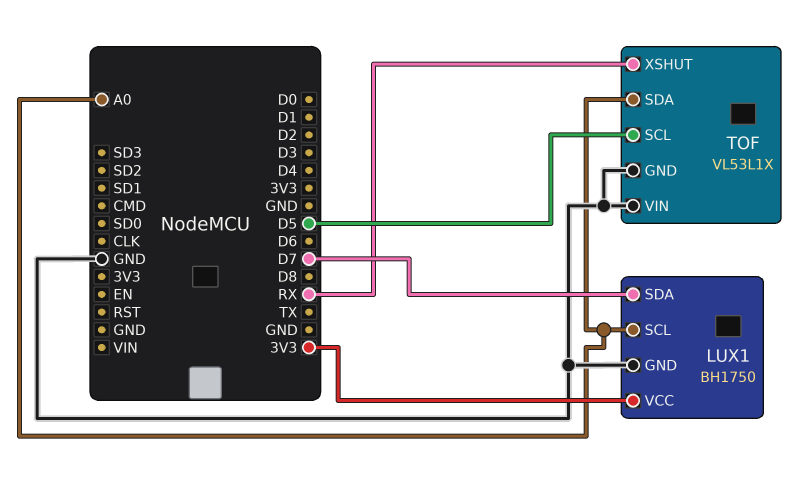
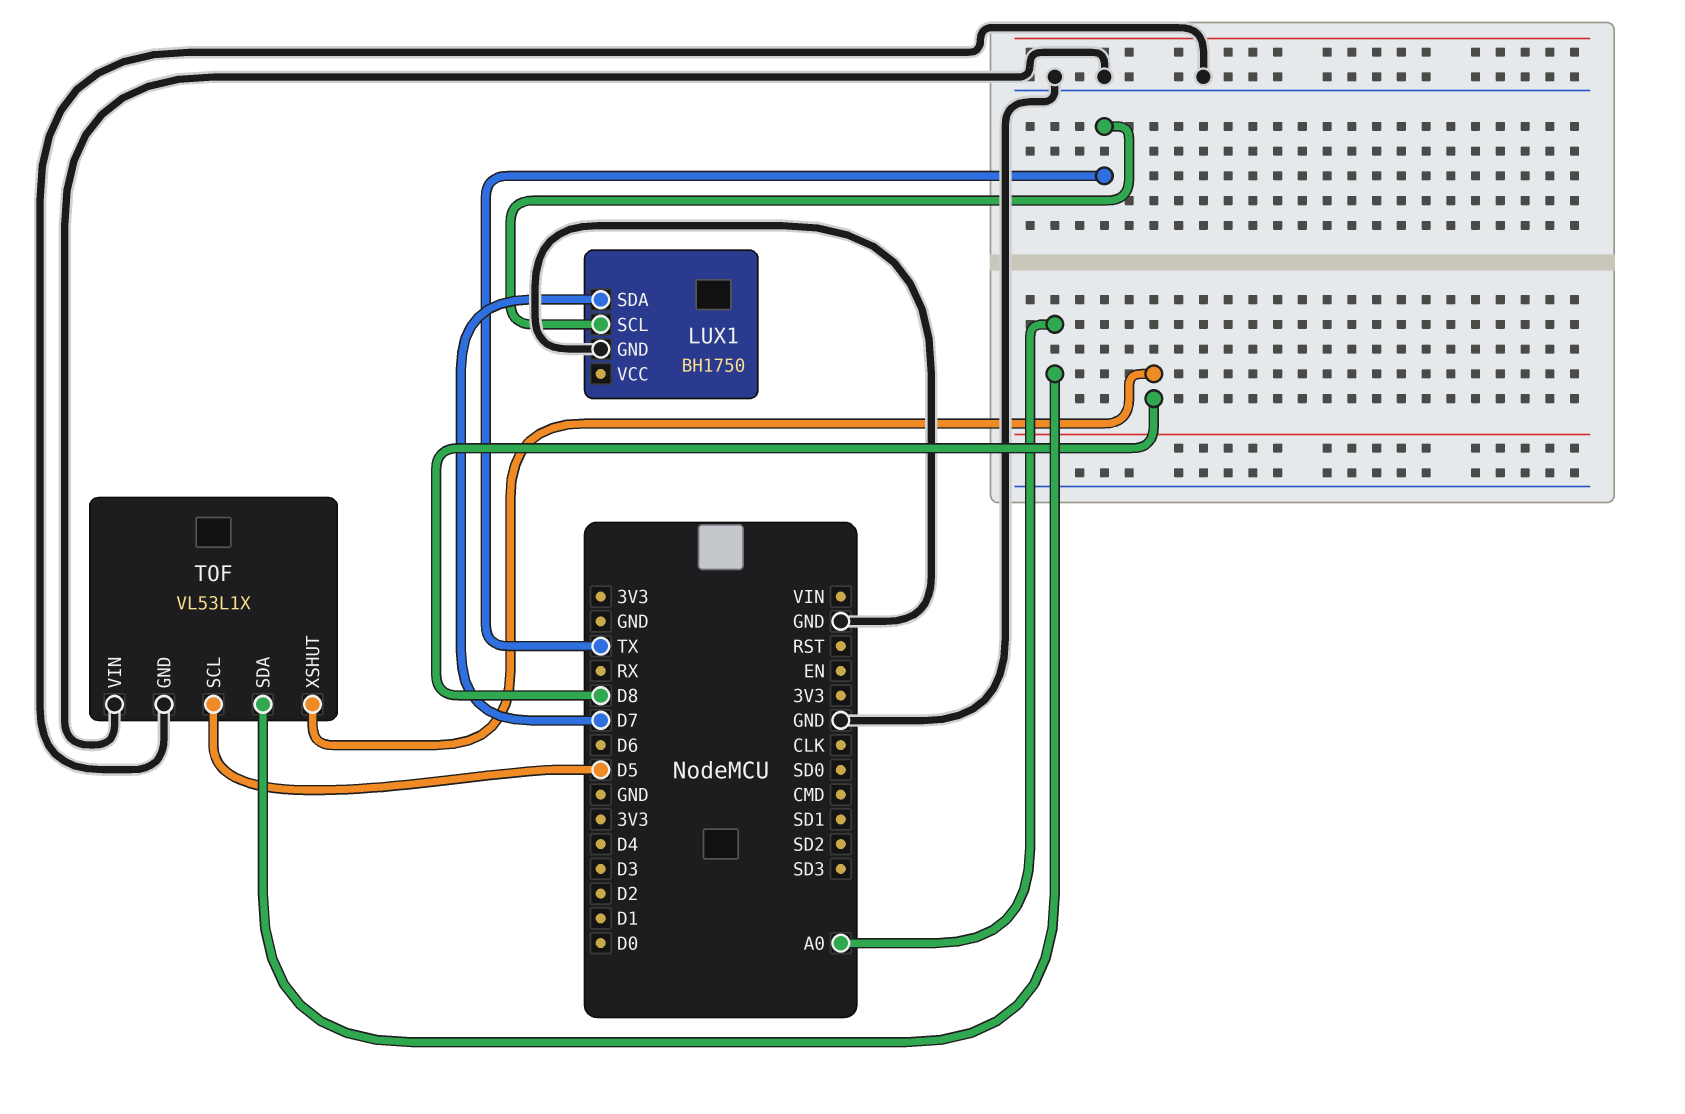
LUX1 pin SCL: A0 -> TX
LUX1 pin VCC: 3V3 -> none
TOF pin XSHUT: RX -> D8

